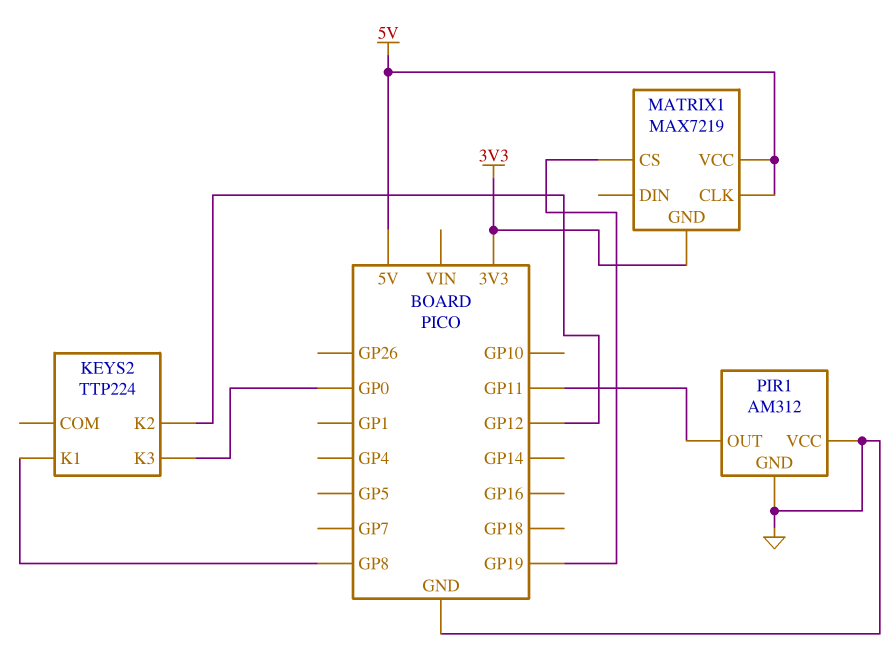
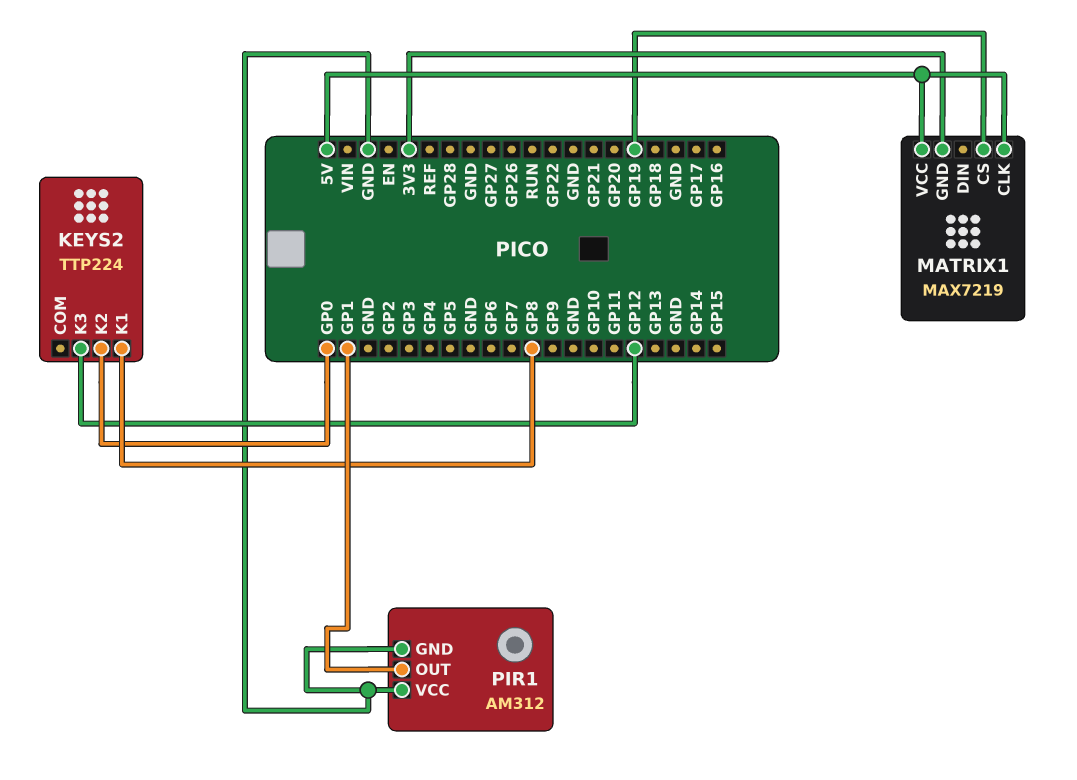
KEYS2 pin K2: GP12 -> GP0
KEYS2 pin K3: GP0 -> GP12
PIR1 pin OUT: GP11 -> GP1

